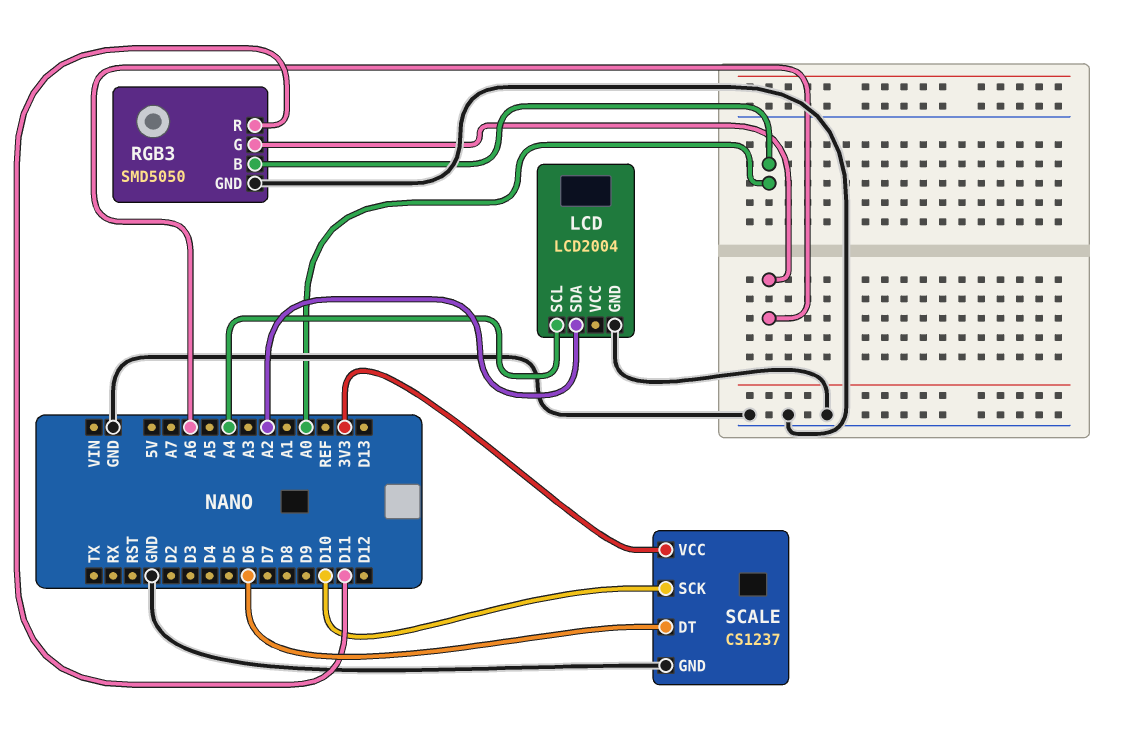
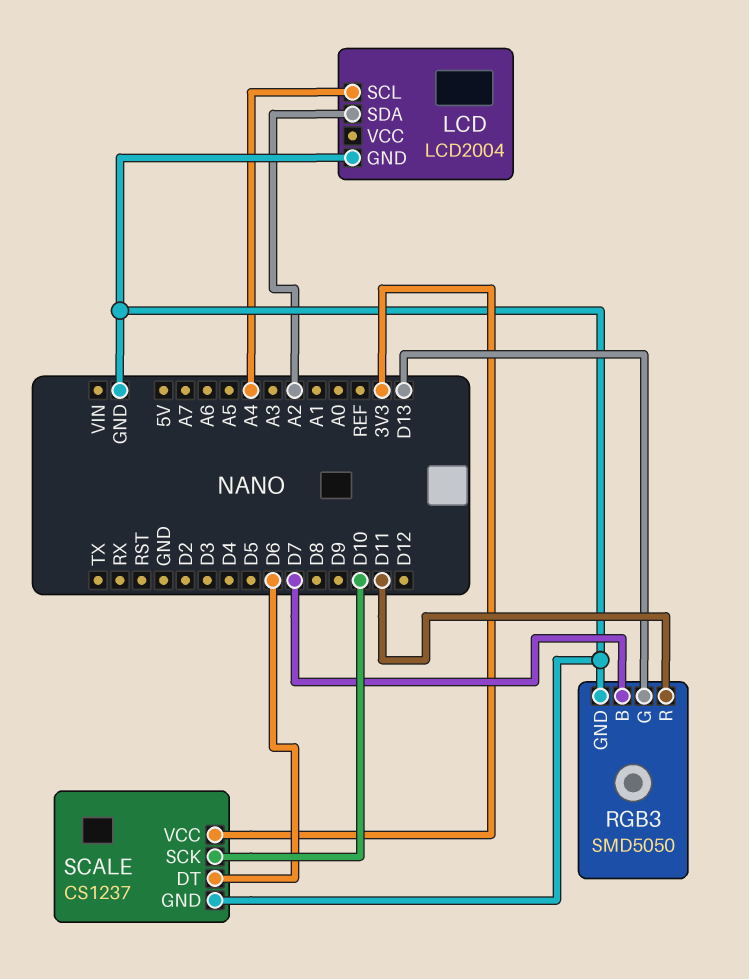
RGB3 pin B: A0 -> D7
RGB3 pin G: A6 -> D13

